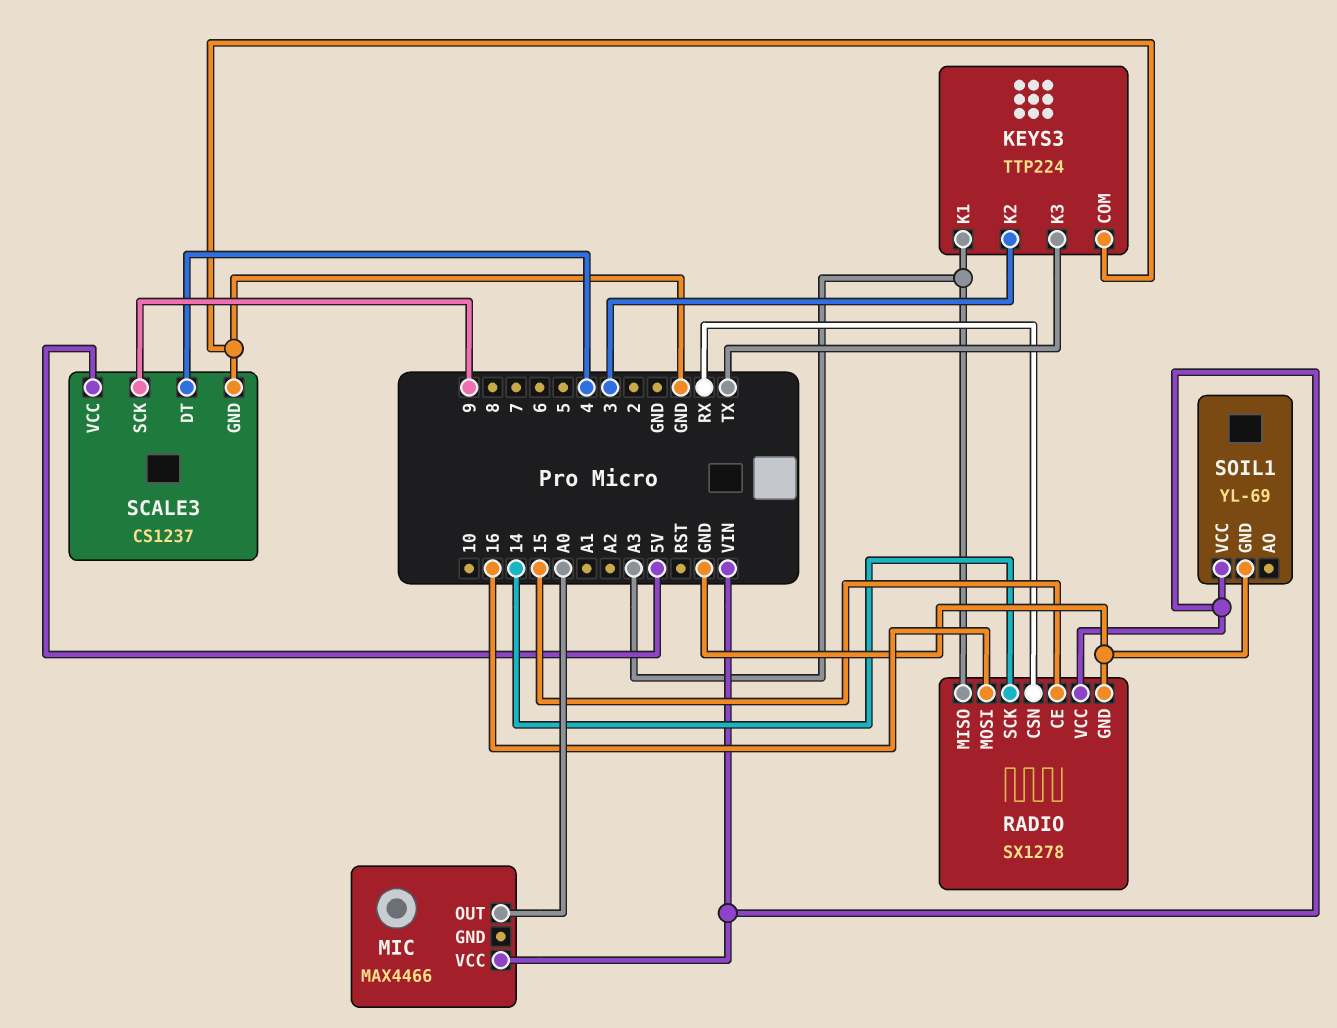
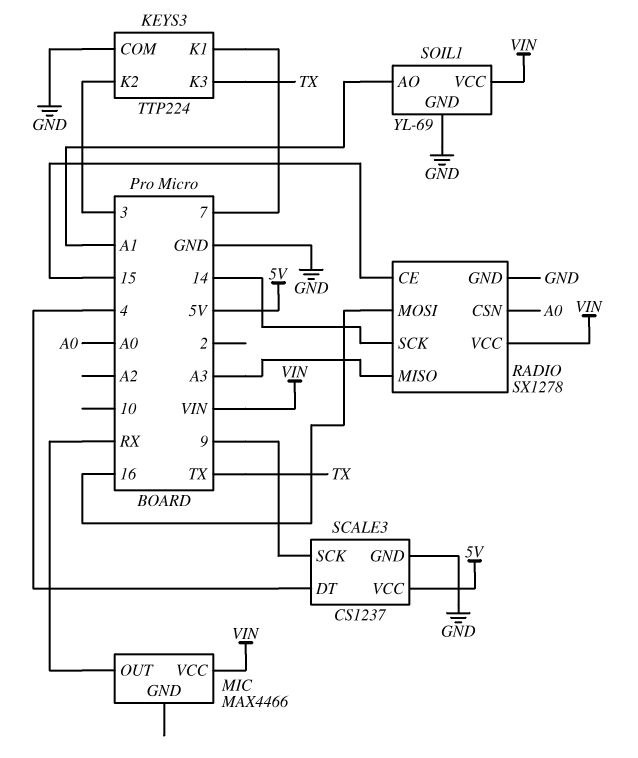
KEYS3 pin K1: A3 -> 7
MIC pin OUT: A0 -> RX
RADIO pin CSN: RX -> A0
SOIL1 pin AO: none -> A1

